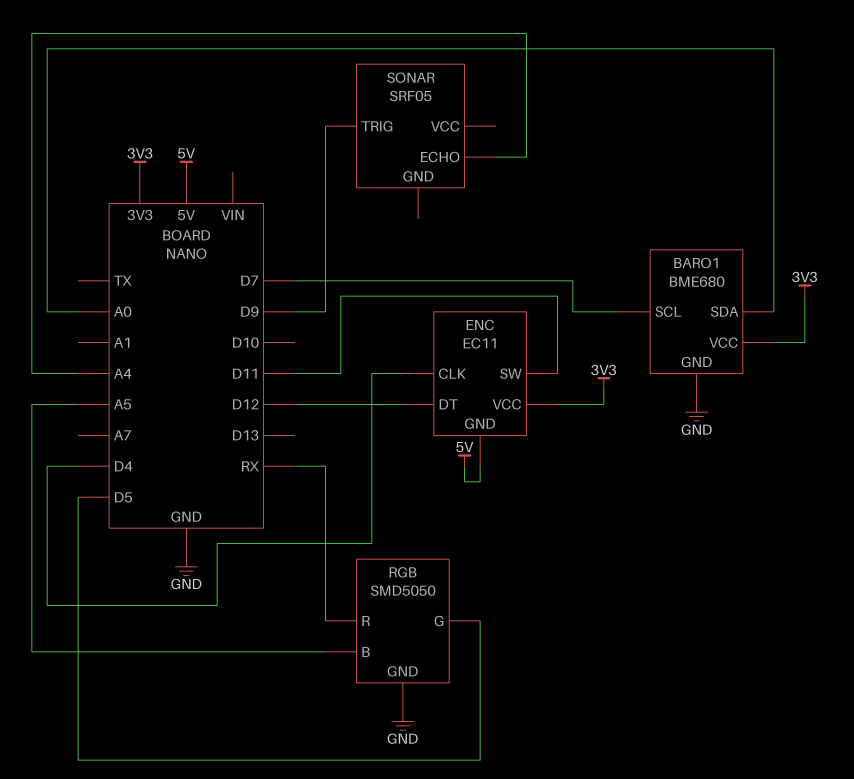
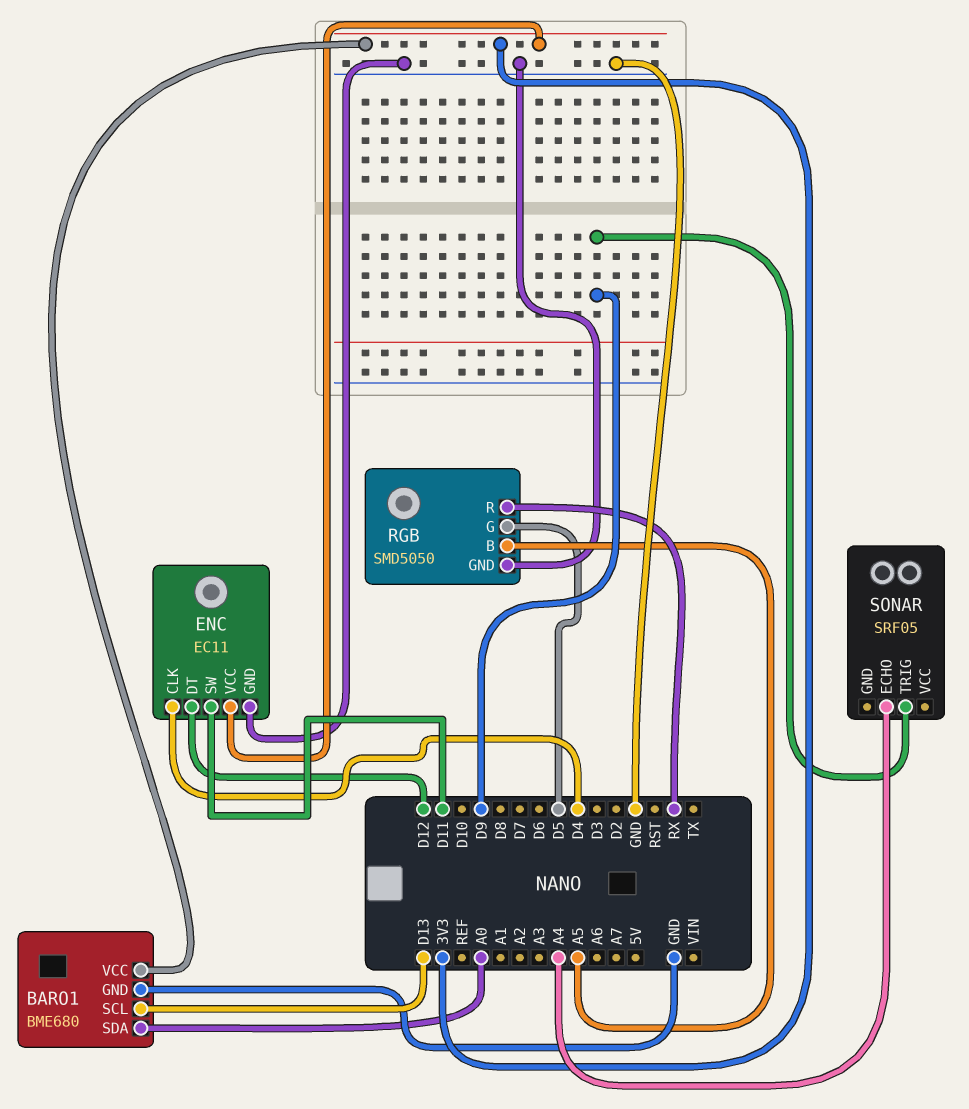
BARO1 pin SCL: D7 -> D13
ENC pin GND: 5V -> GND

